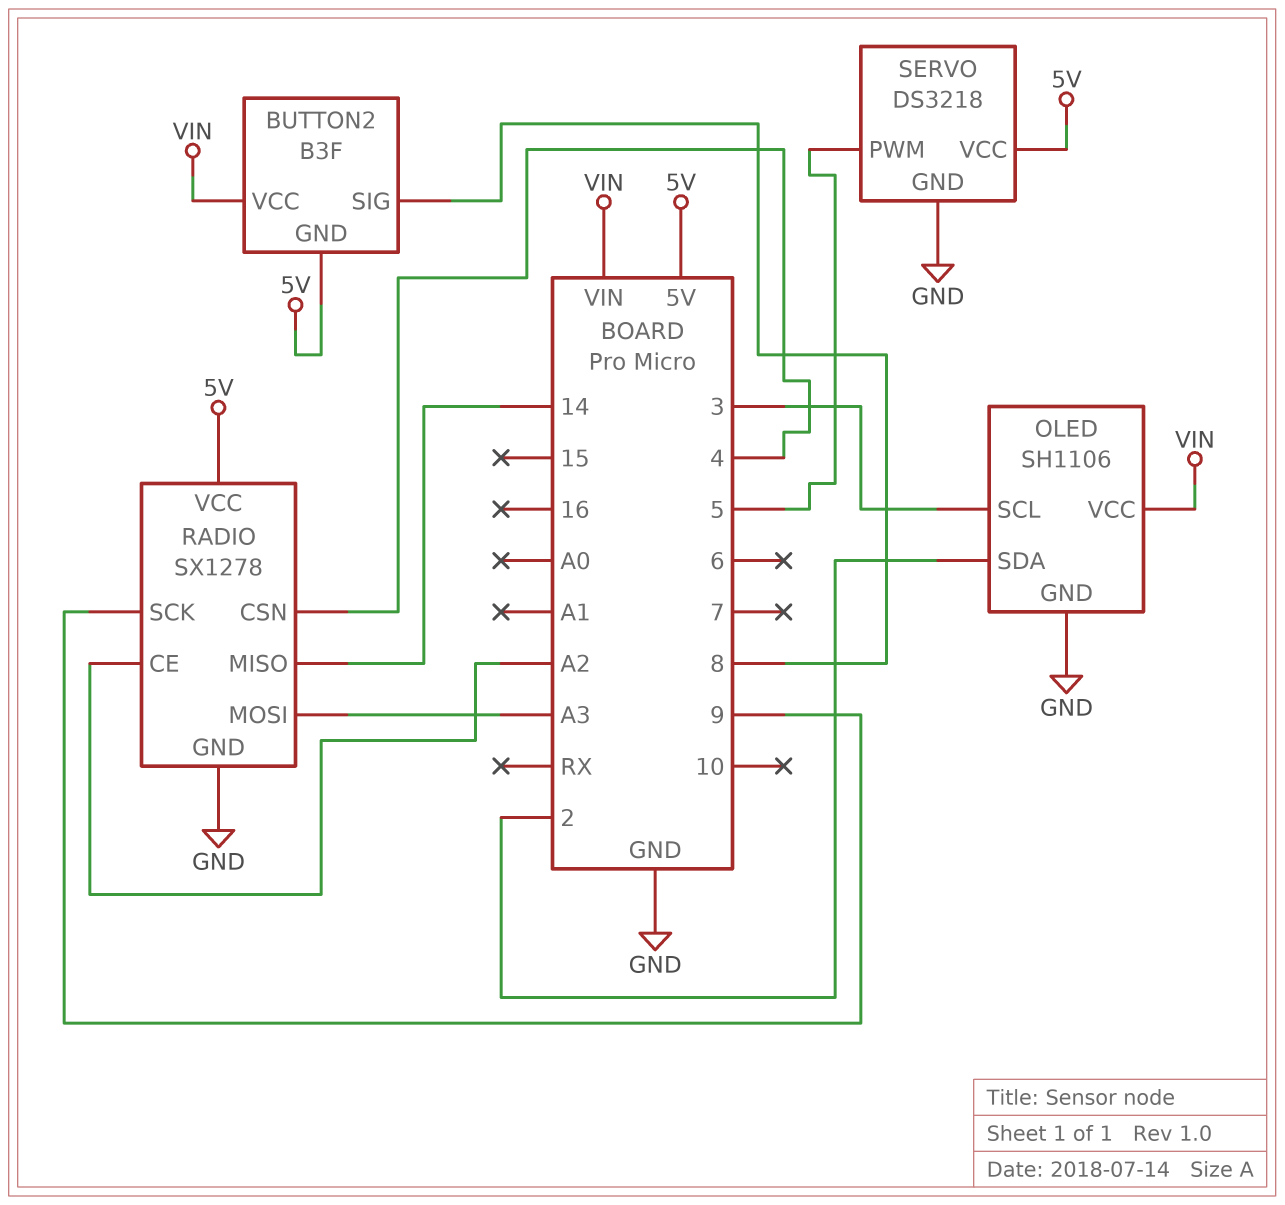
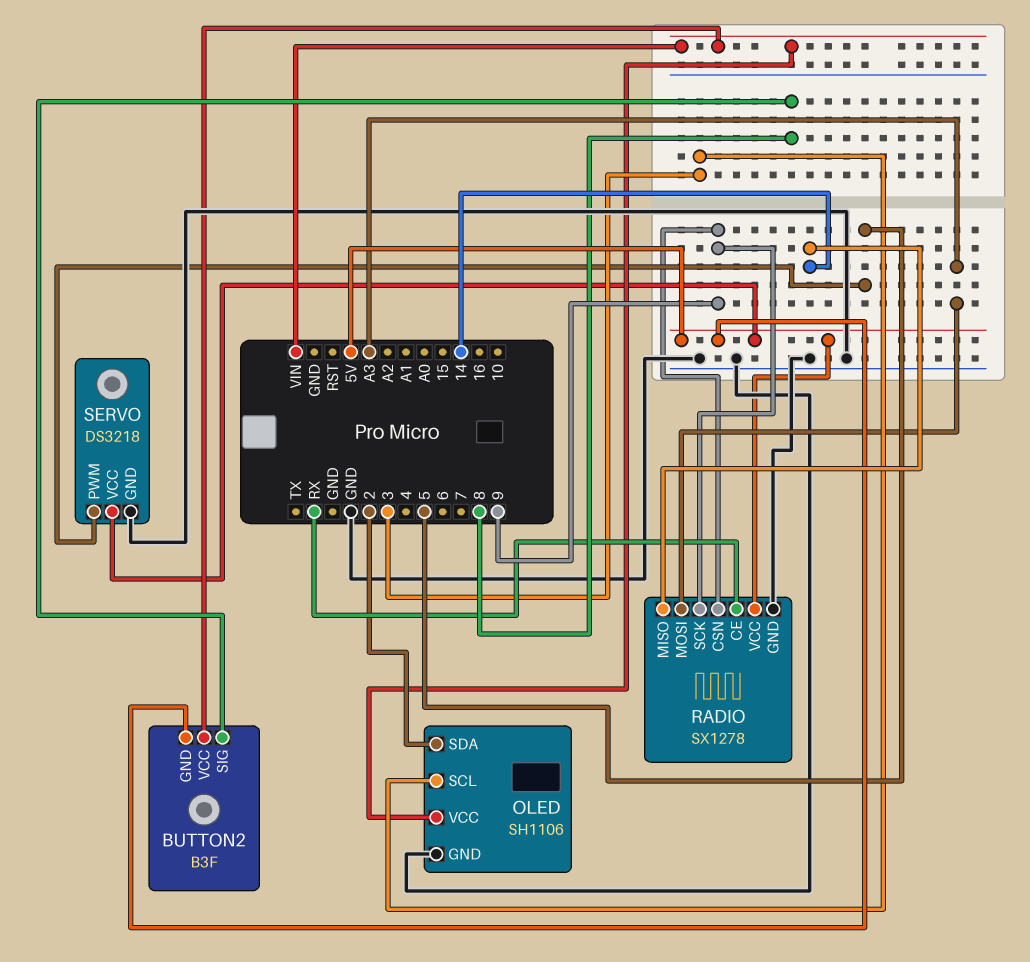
RADIO pin CE: A2 -> RX
RADIO pin CSN: 4 -> 9

